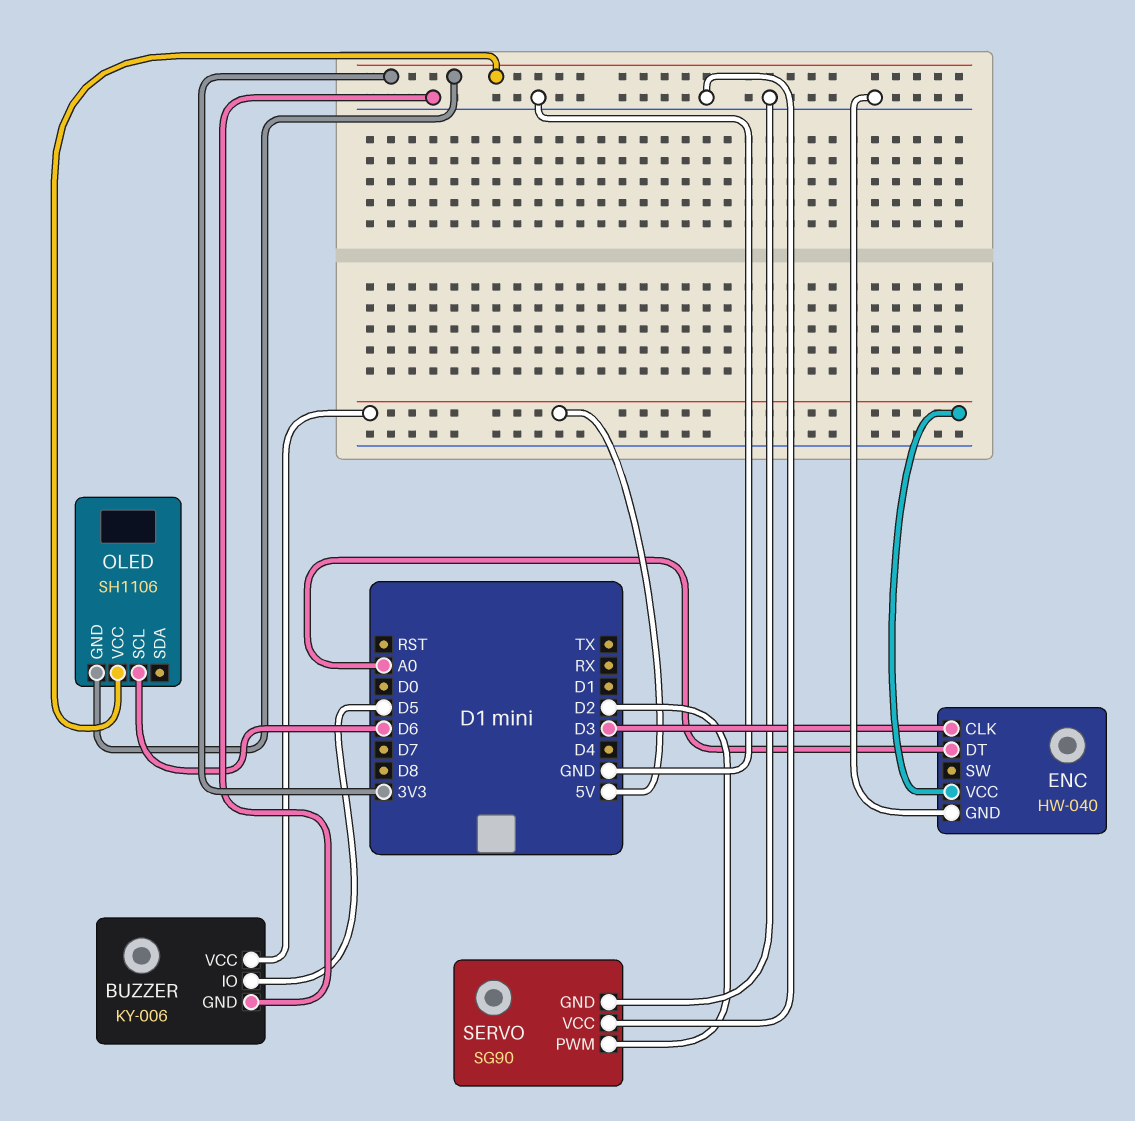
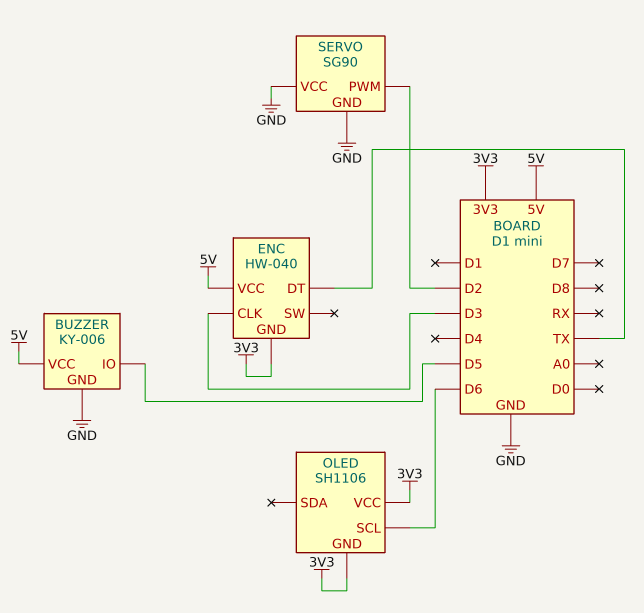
ENC pin DT: A0 -> TX
ENC pin GND: GND -> 3V3

